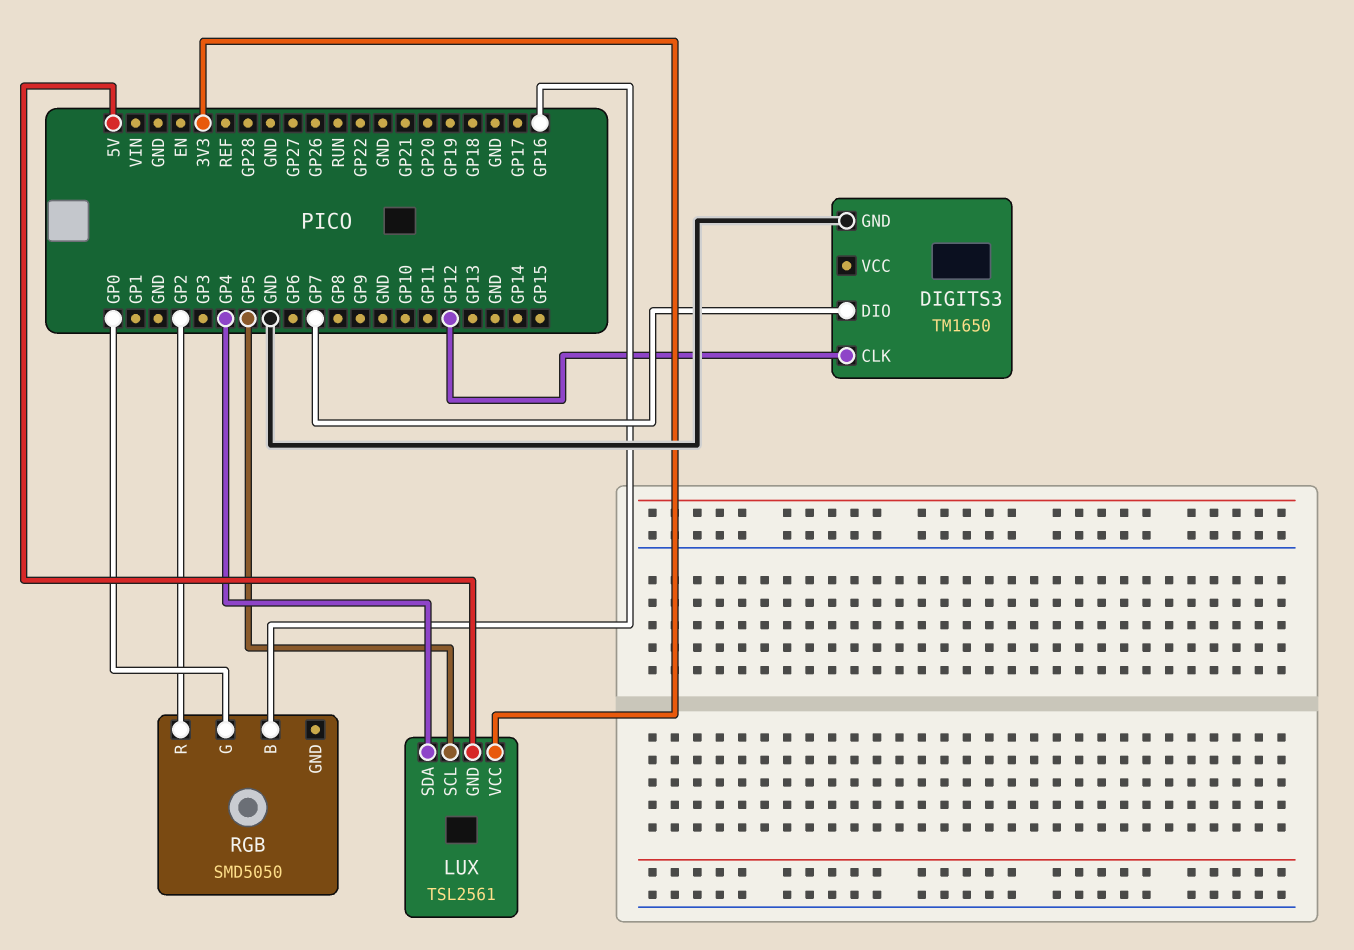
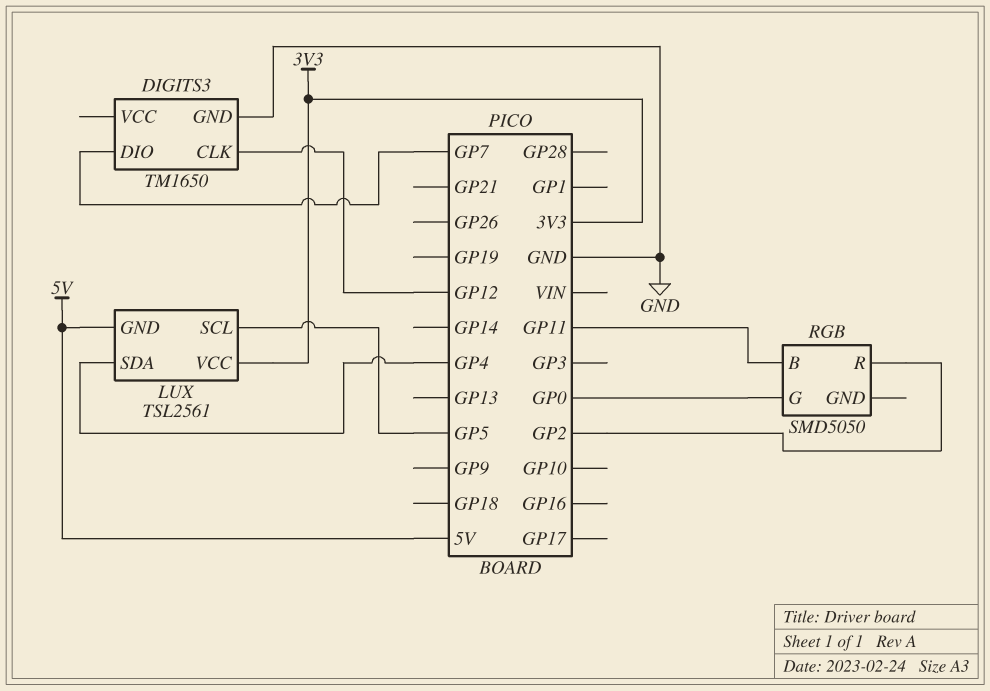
RGB pin B: GP16 -> GP11

